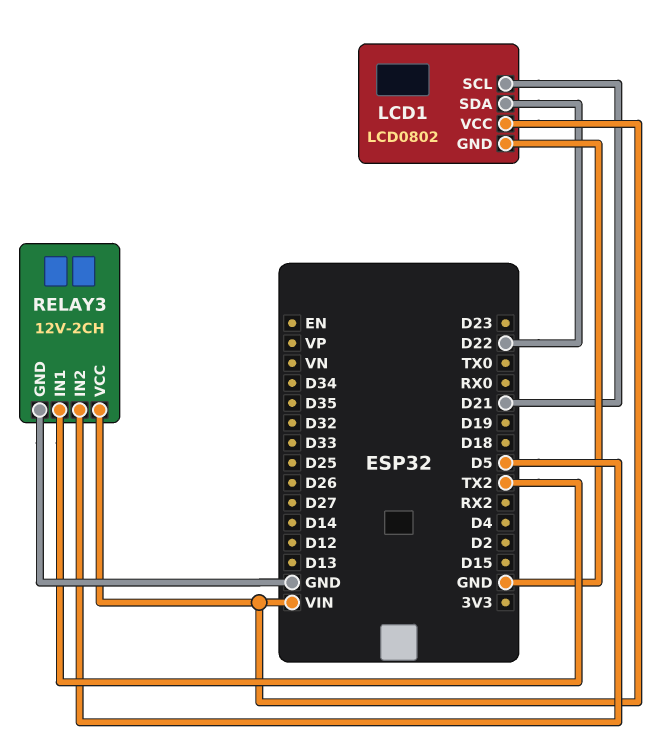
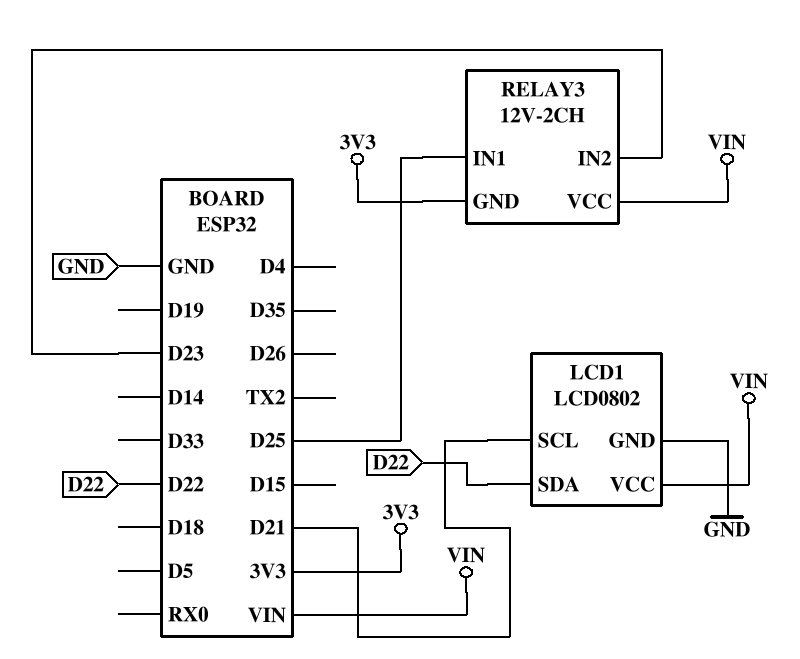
RELAY3 pin GND: GND -> 3V3
RELAY3 pin IN1: TX2 -> D25
RELAY3 pin IN2: D5 -> D23

